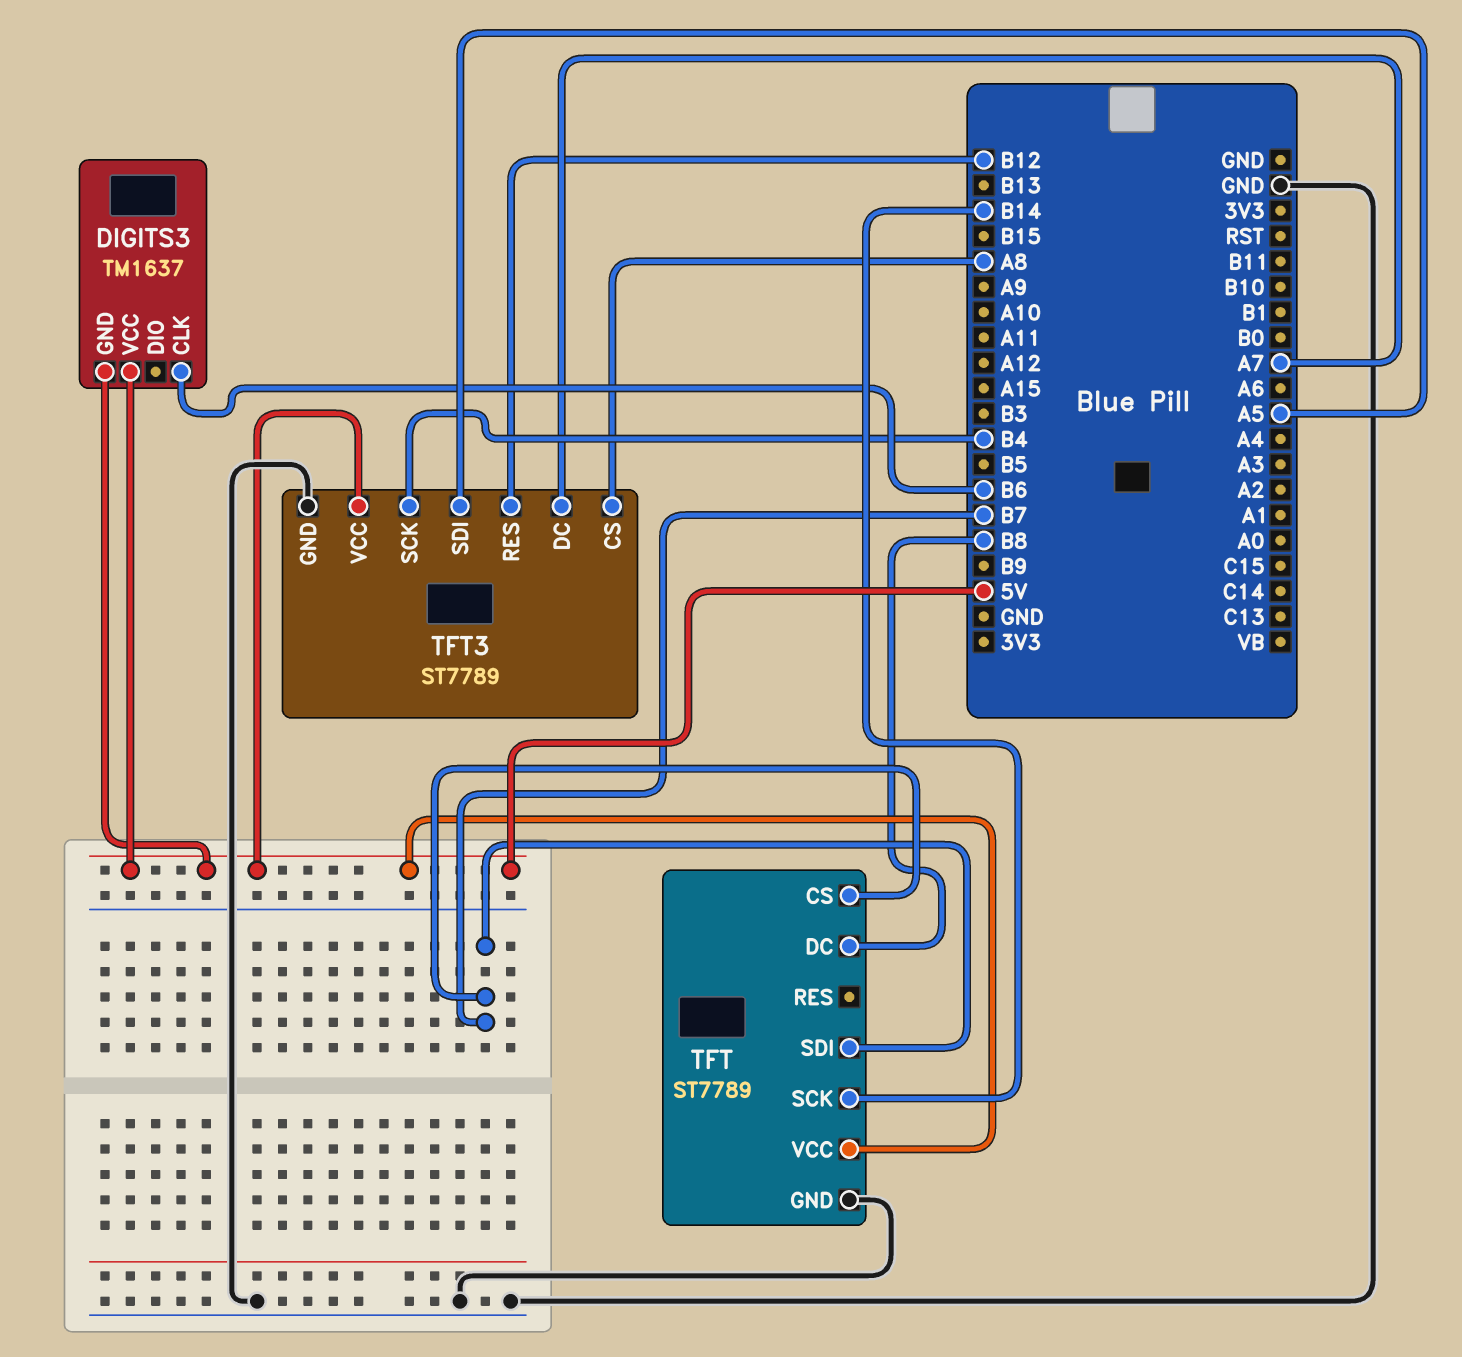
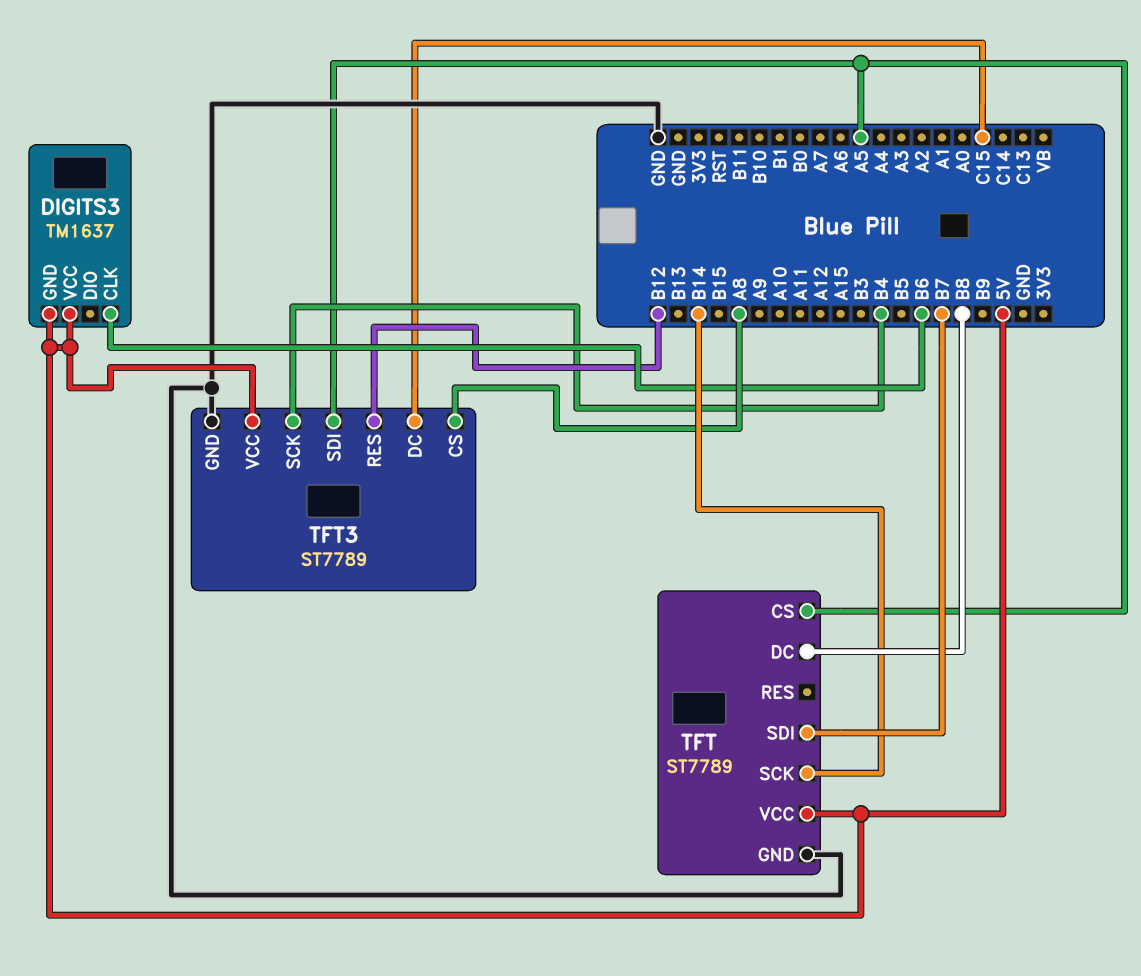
TFT pin CS: B7 -> A5
TFT3 pin DC: A7 -> C15

